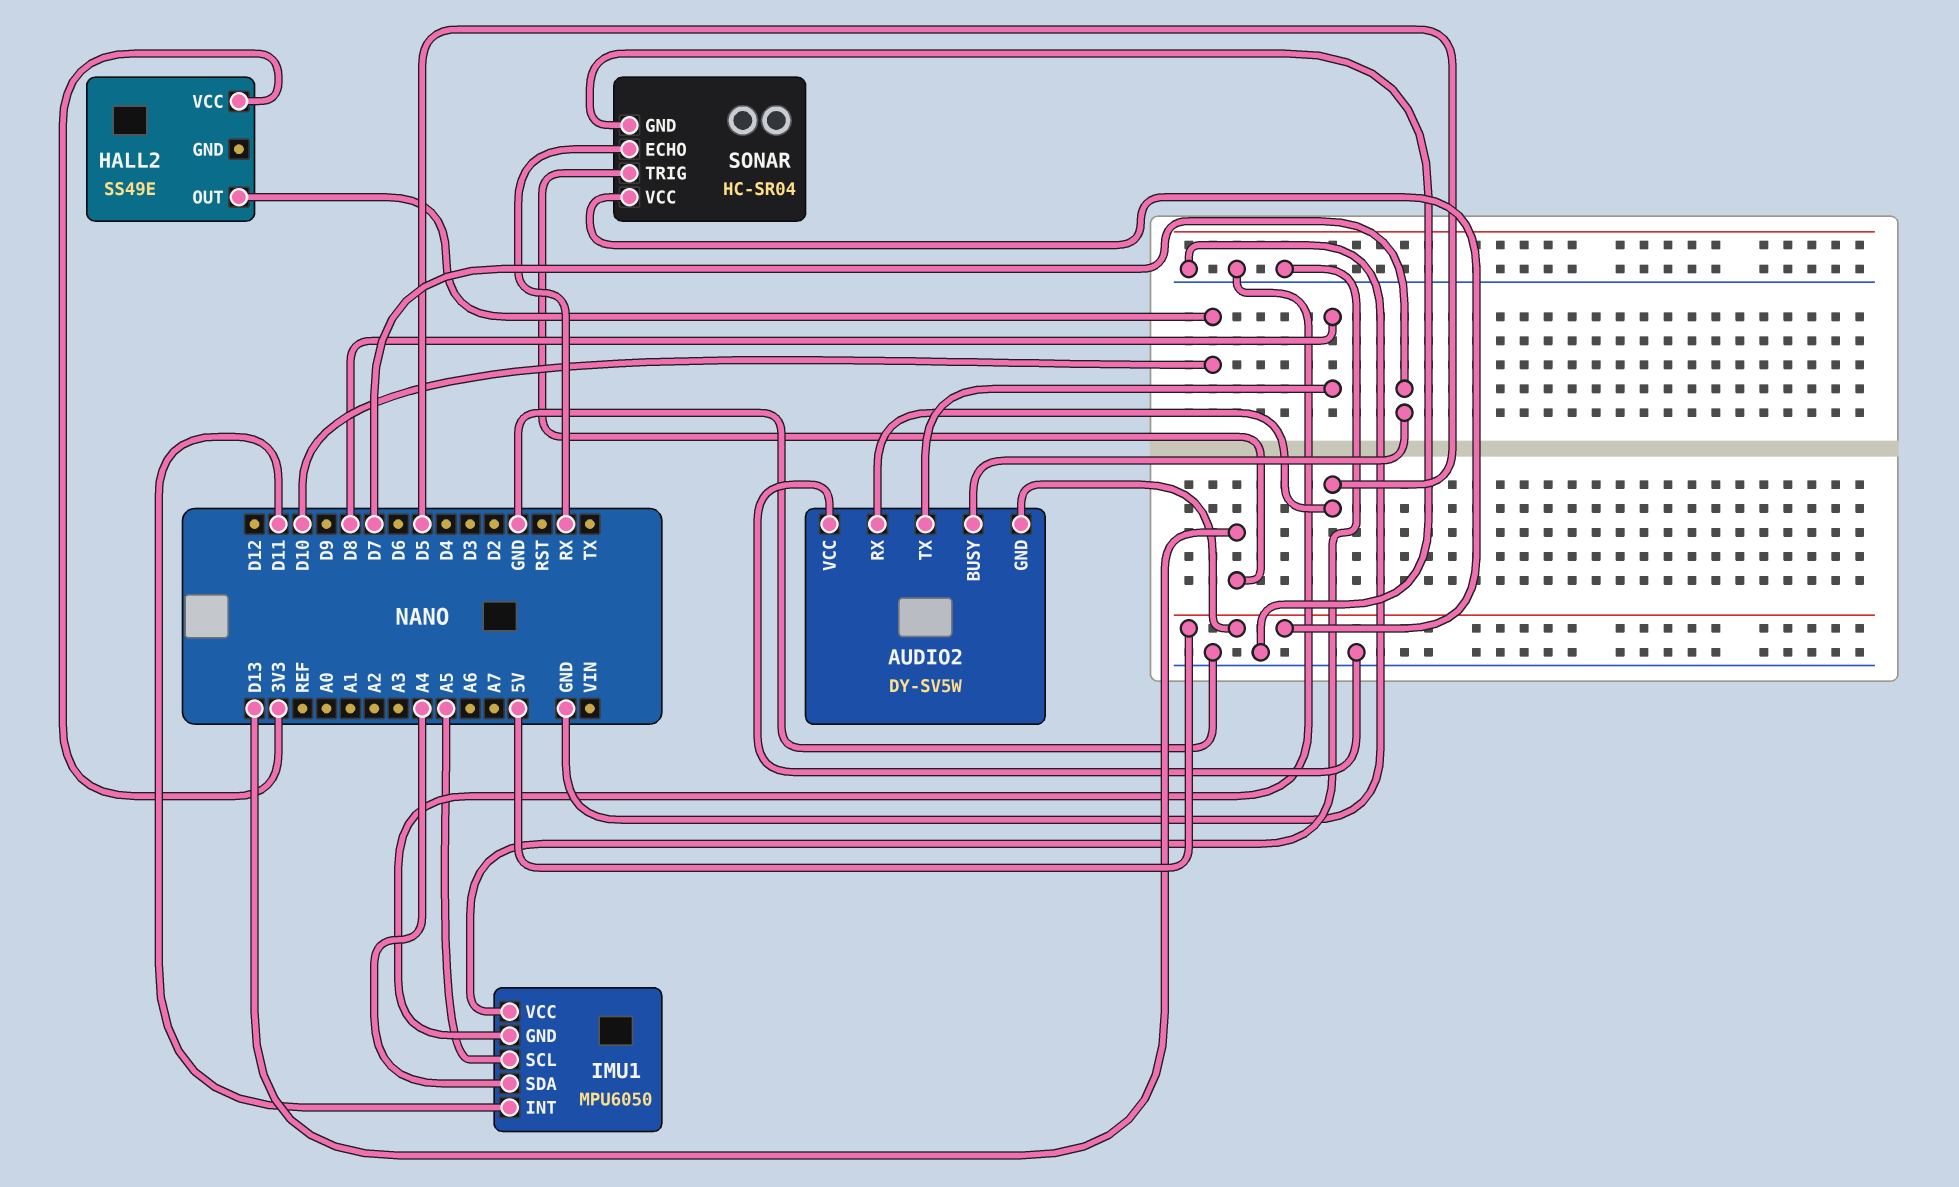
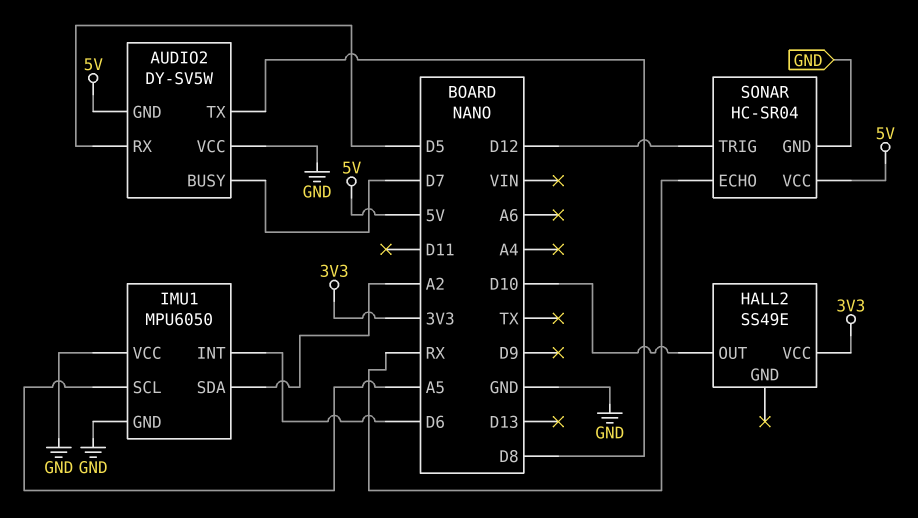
IMU1 pin INT: D11 -> D6
IMU1 pin SDA: A4 -> A2
SONAR pin TRIG: D13 -> D12

